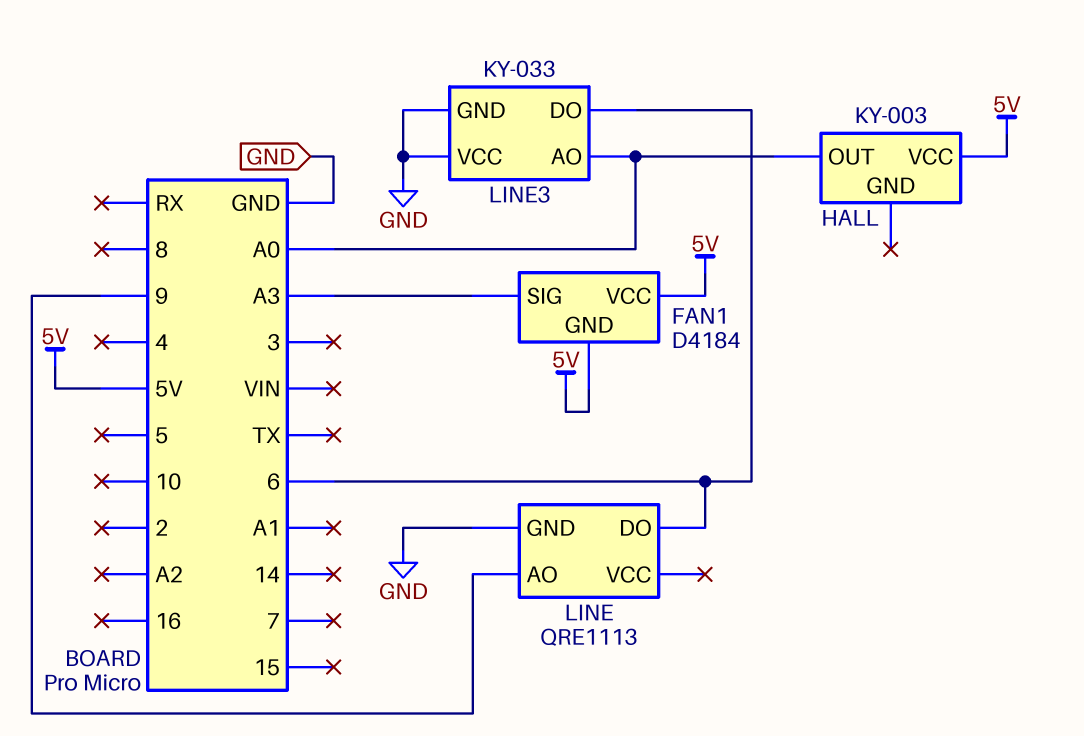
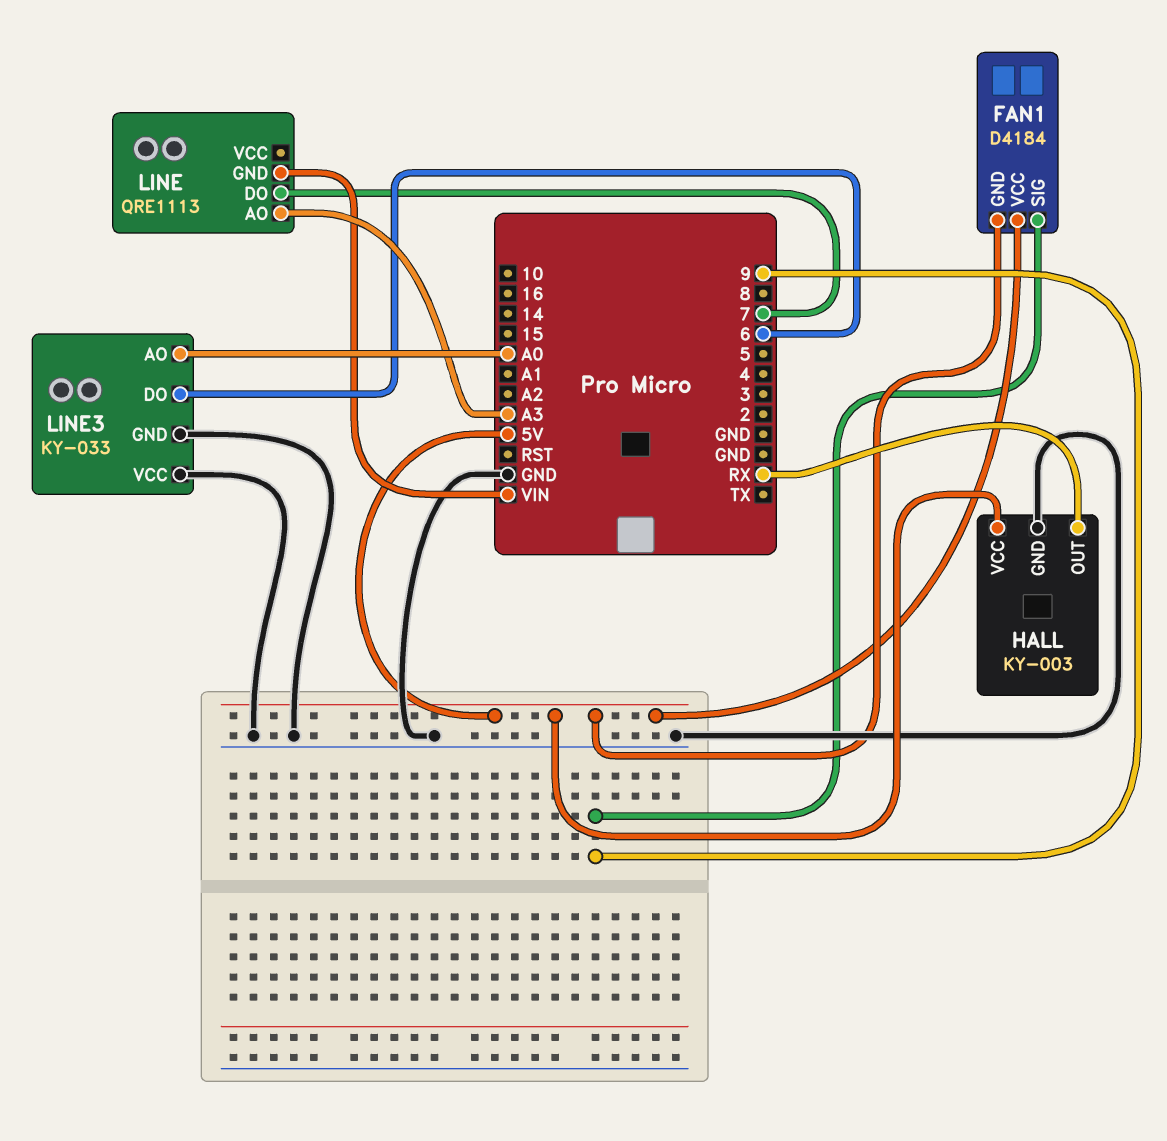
FAN1 pin SIG: A3 -> 9
HALL pin GND: none -> GND
HALL pin OUT: A0 -> RX
LINE pin AO: 9 -> A3
LINE pin DO: 6 -> 7
LINE pin GND: GND -> VIN

